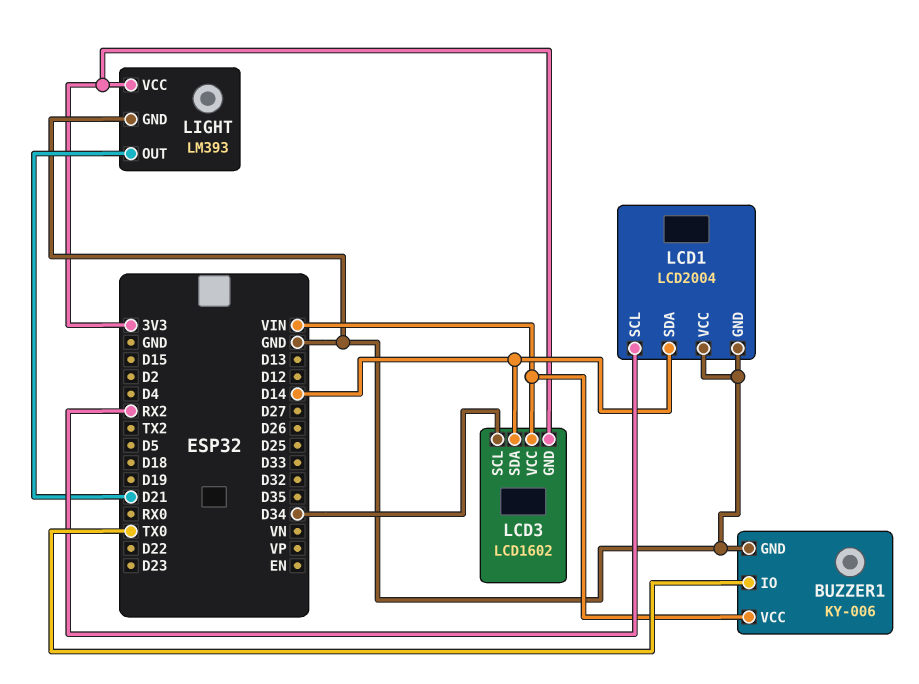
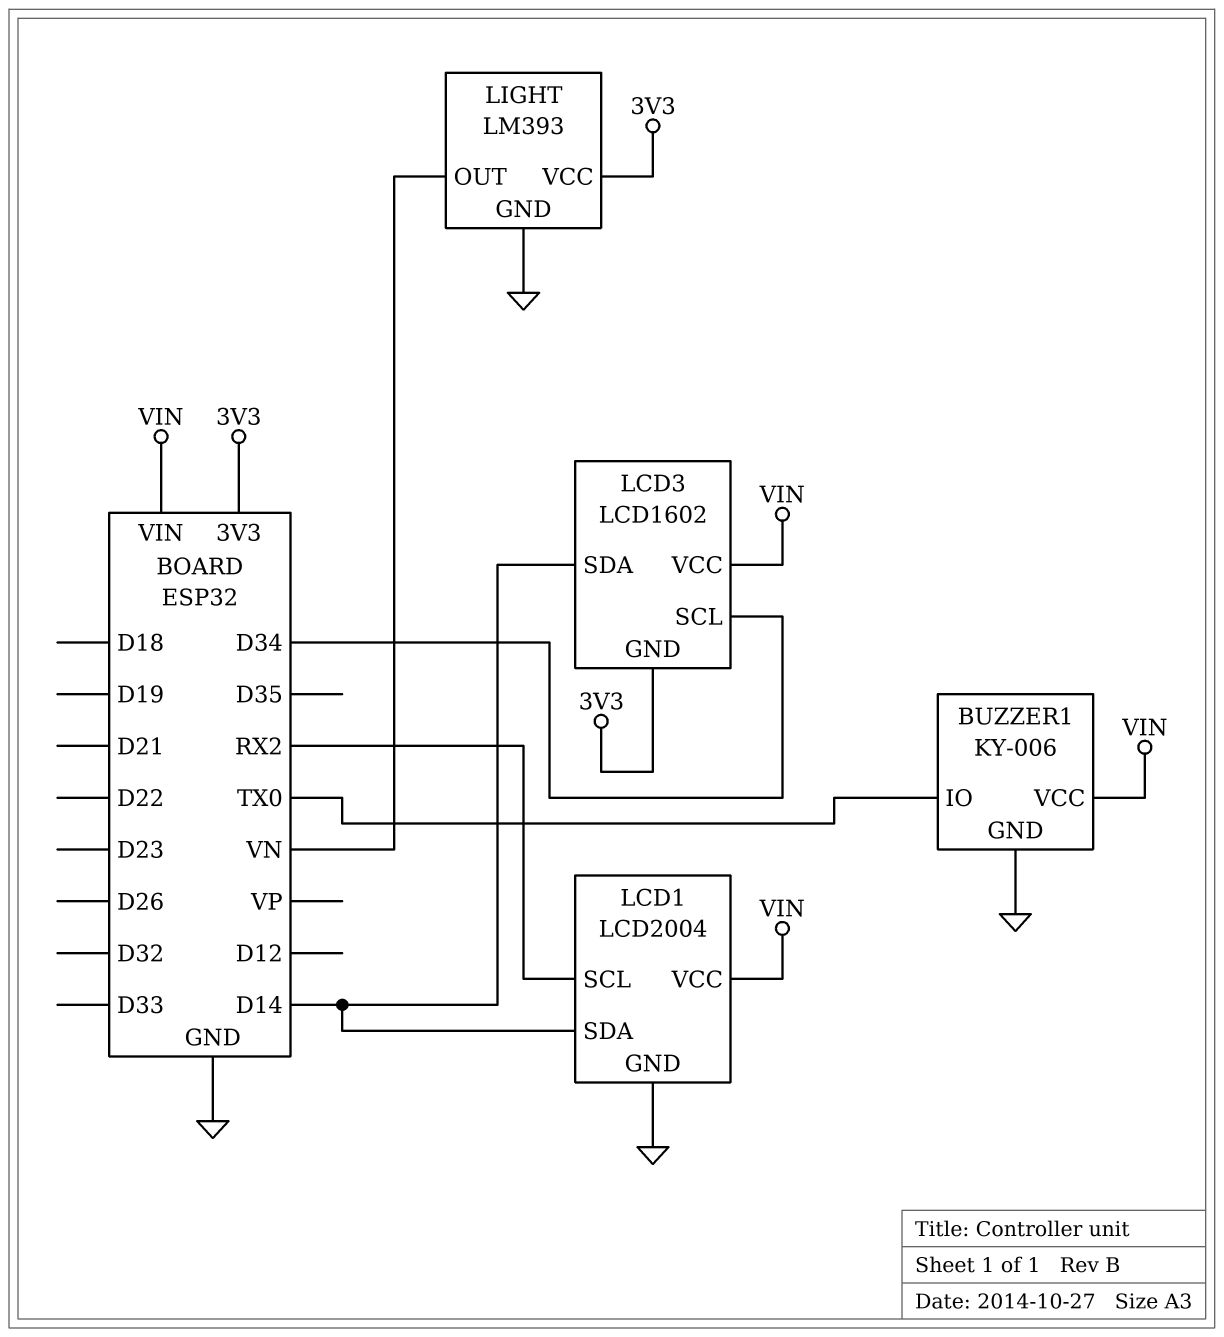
LCD1 pin VCC: GND -> VIN
LIGHT pin OUT: D21 -> VN

